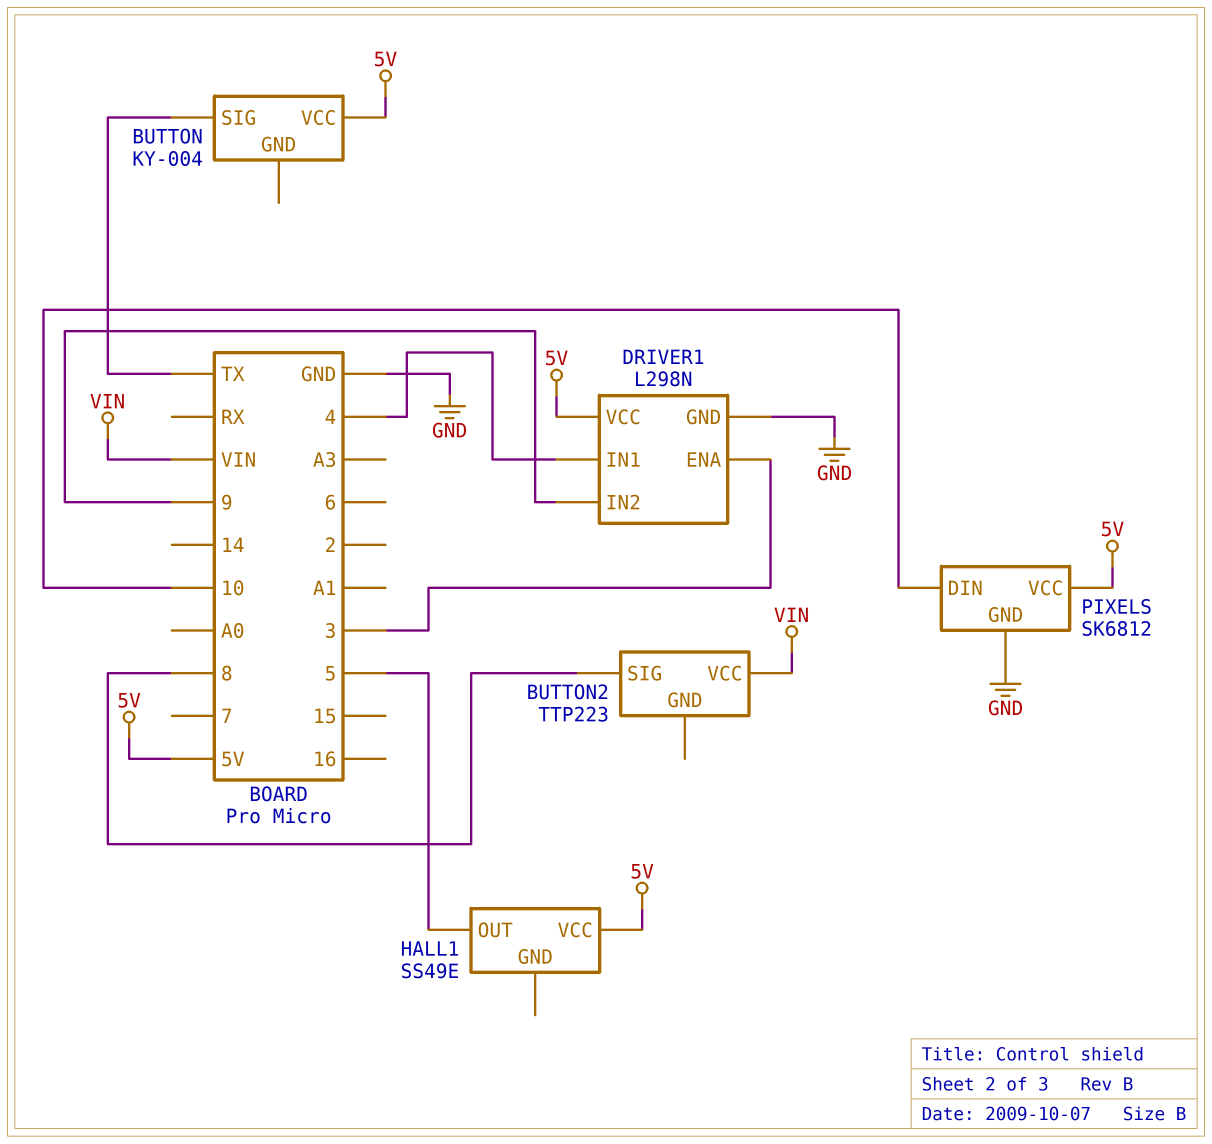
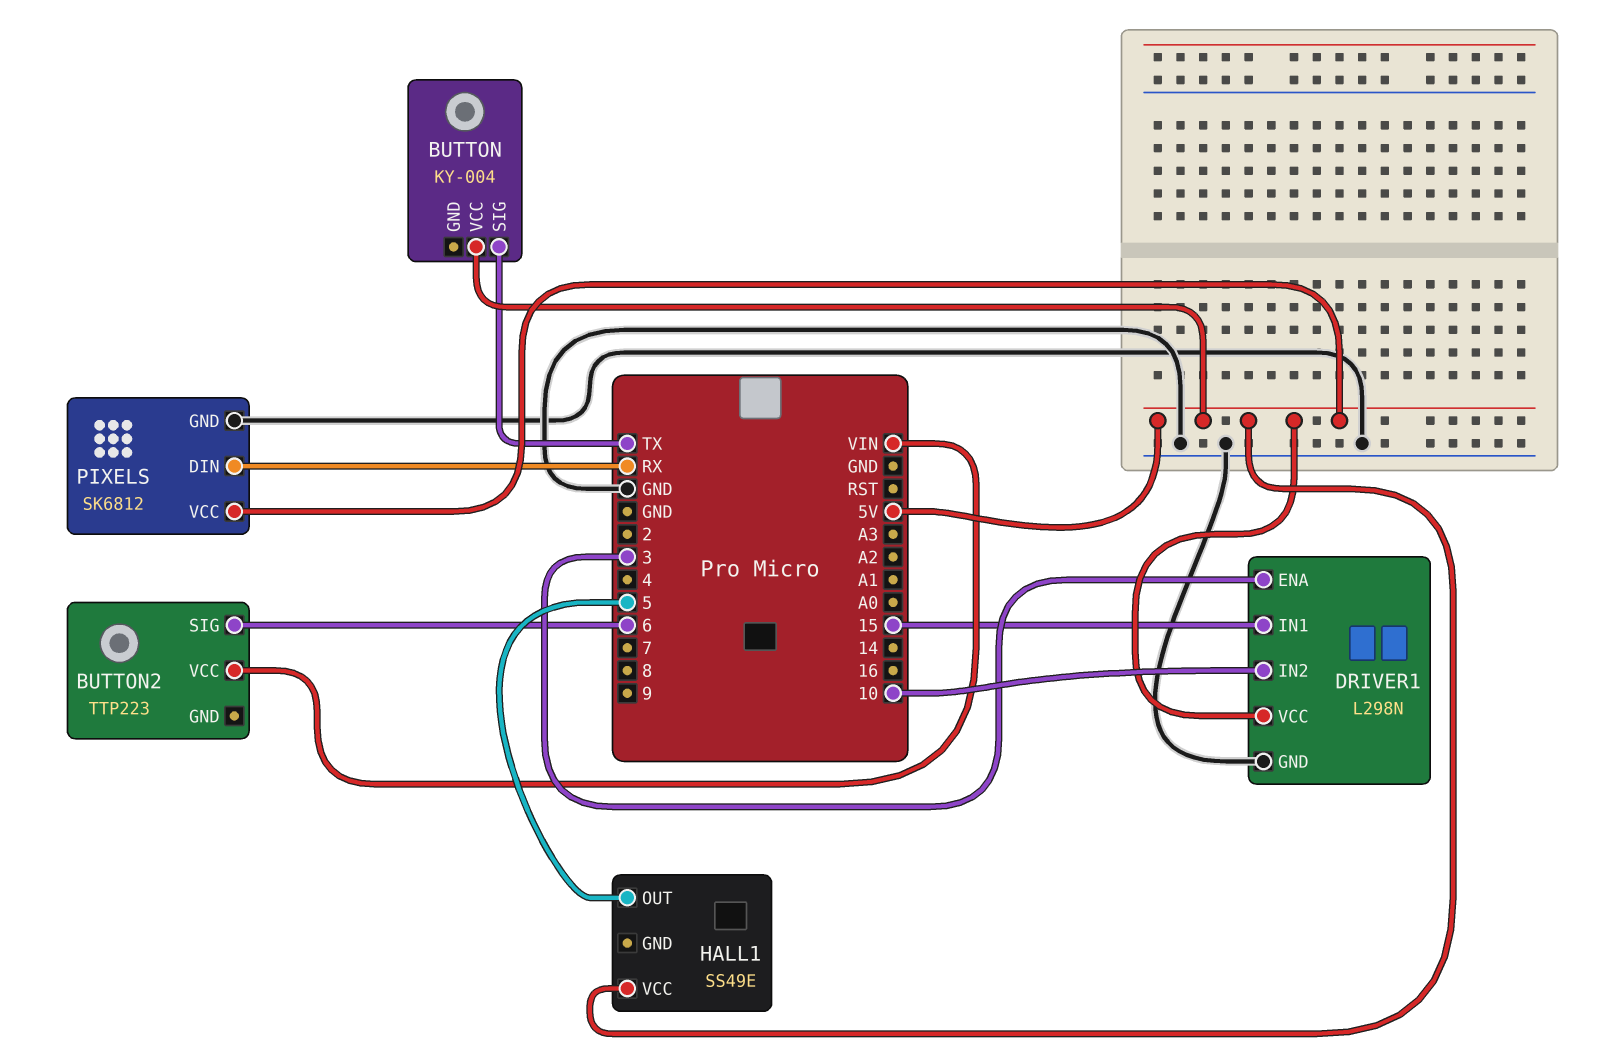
BUTTON2 pin SIG: 8 -> 6
DRIVER1 pin IN1: 4 -> 15
DRIVER1 pin IN2: 9 -> 10
PIXELS pin DIN: 10 -> RX

